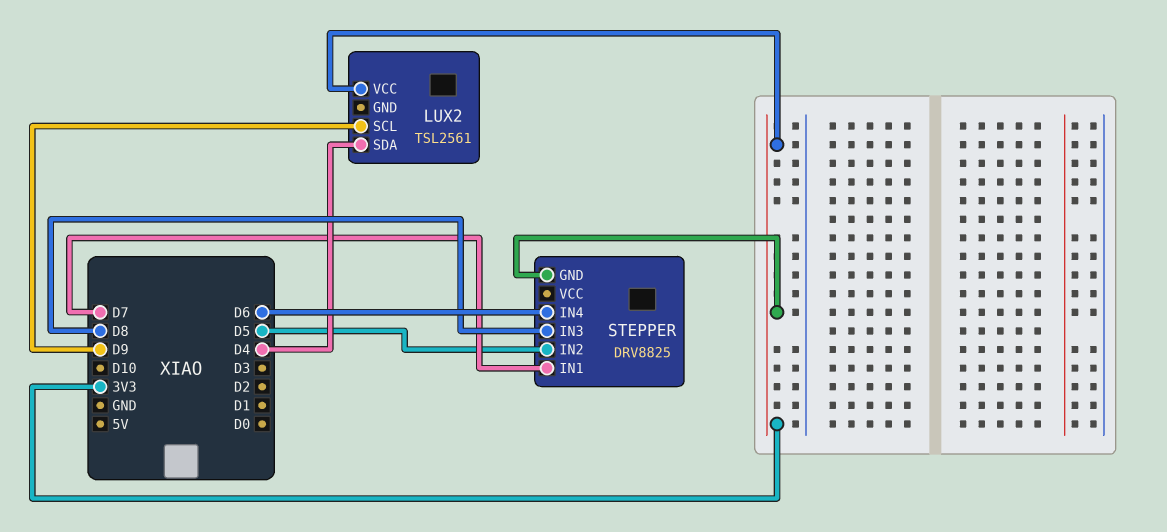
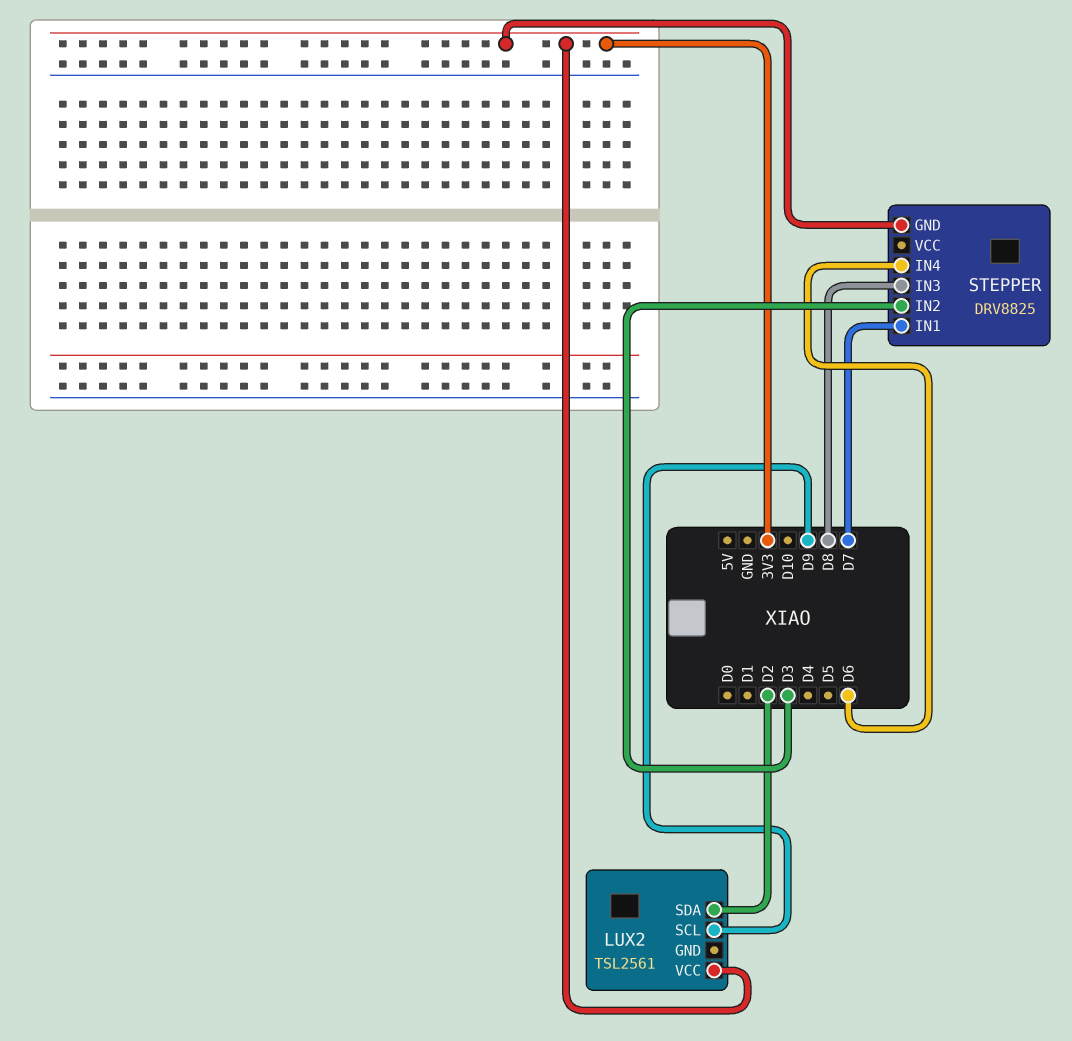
LUX2 pin SDA: D4 -> D2
STEPPER pin IN2: D5 -> D3

